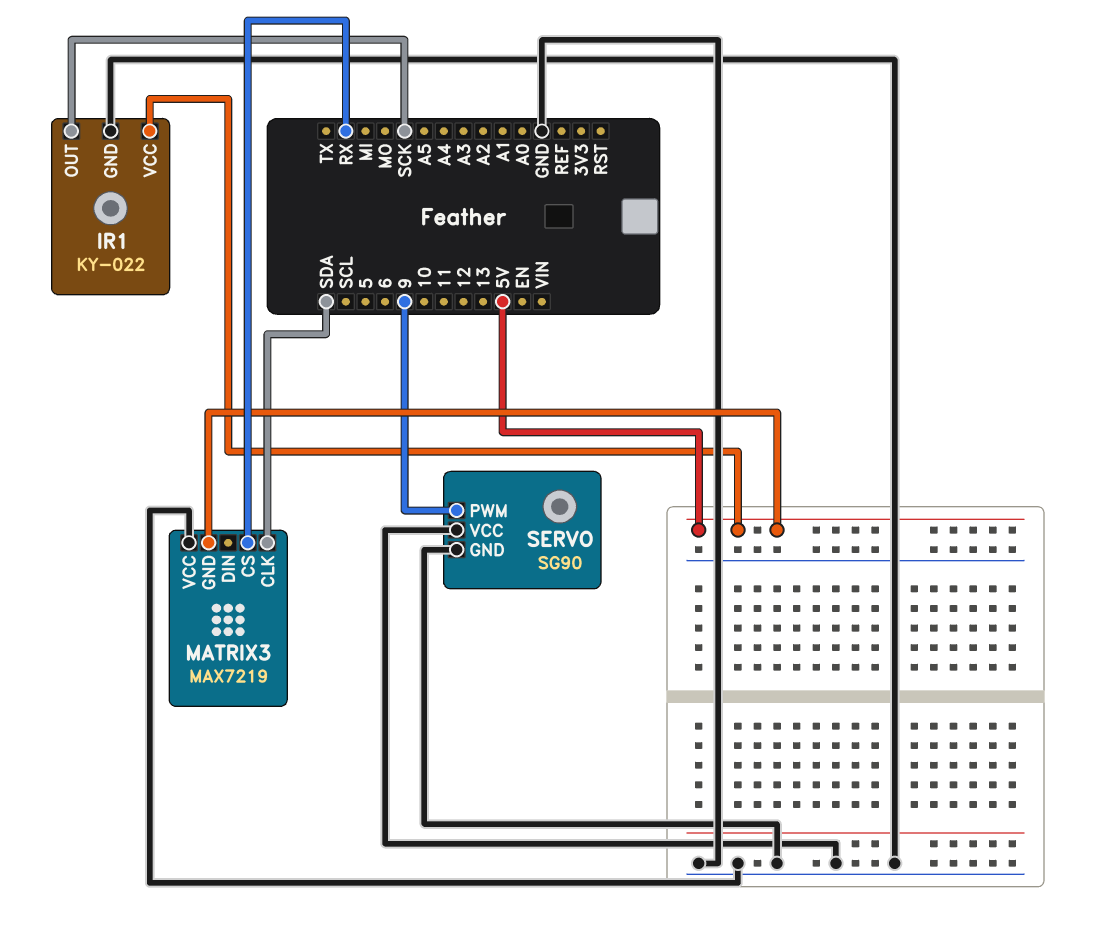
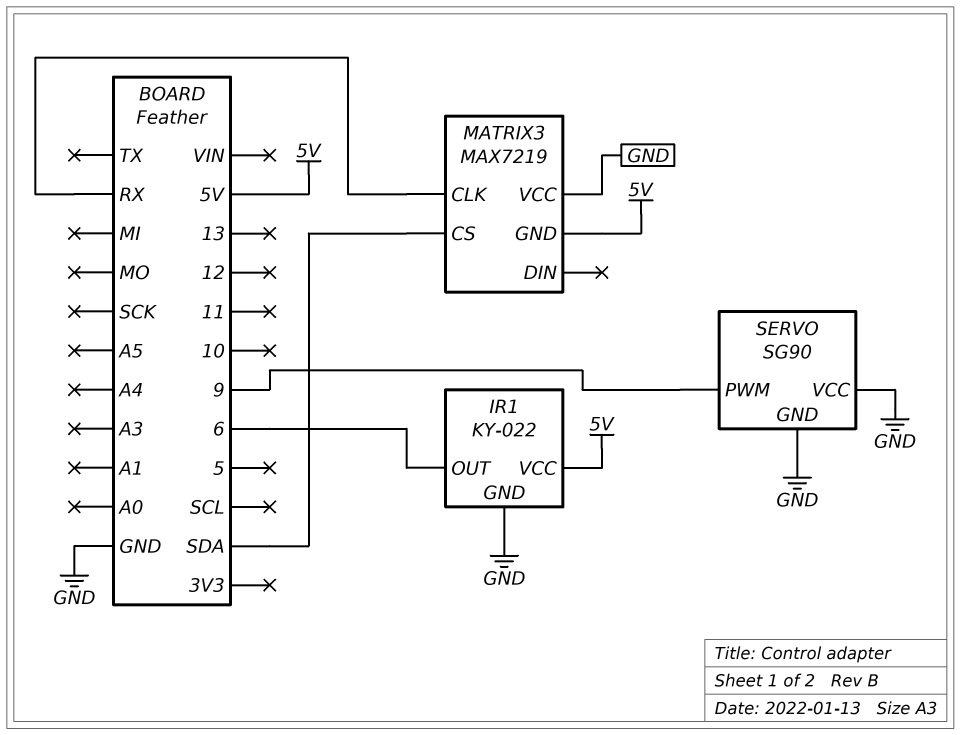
IR1 pin OUT: SCK -> 6
MATRIX3 pin CLK: SDA -> RX
MATRIX3 pin CS: RX -> SDA

